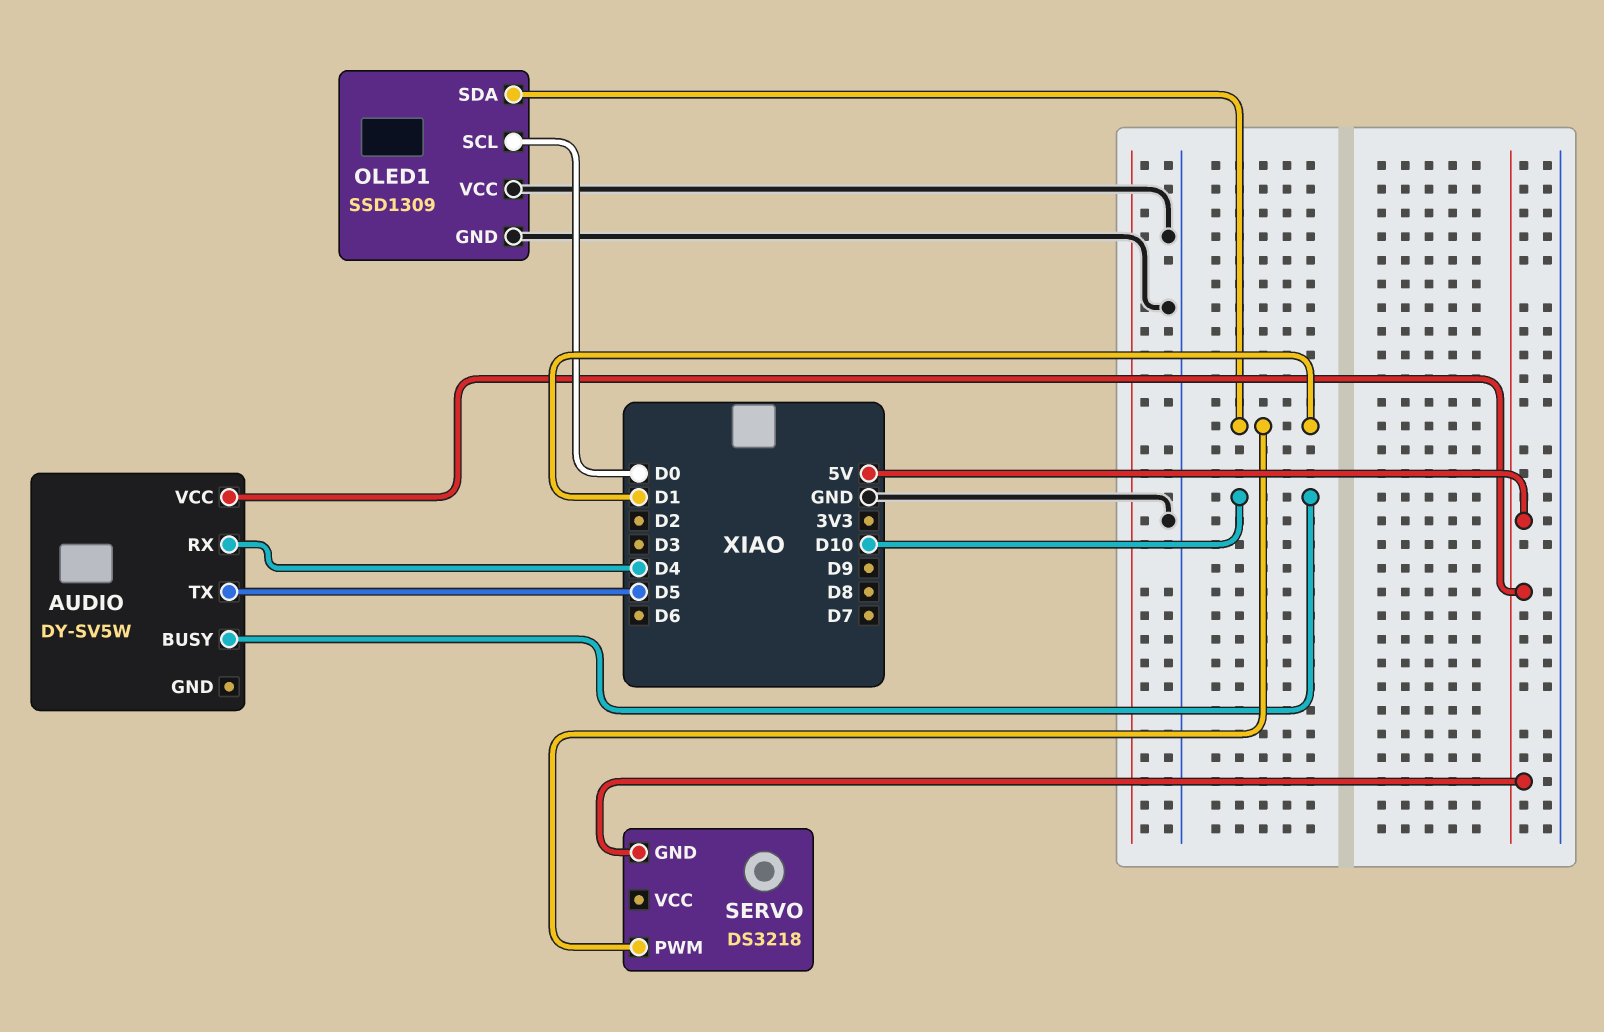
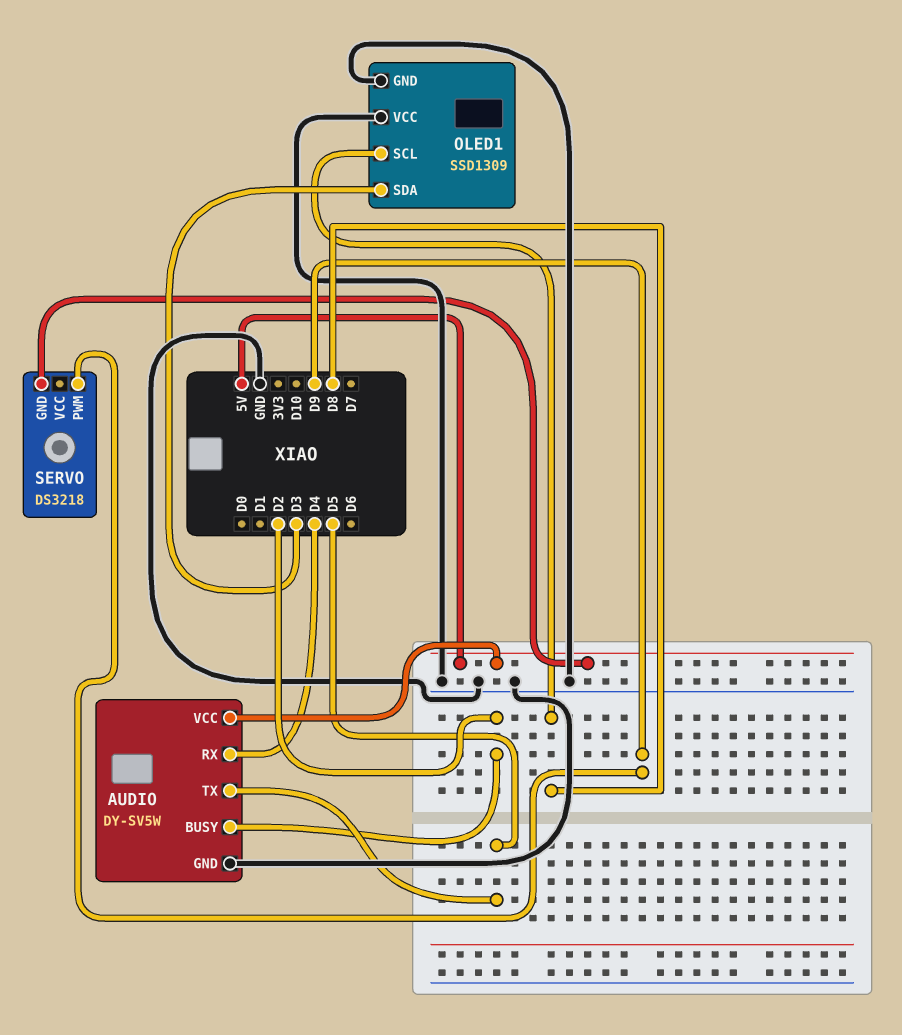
AUDIO pin BUSY: D10 -> D2
AUDIO pin GND: none -> GND
OLED1 pin SCL: D0 -> D8
OLED1 pin SDA: D1 -> D3
SERVO pin PWM: D1 -> D9

